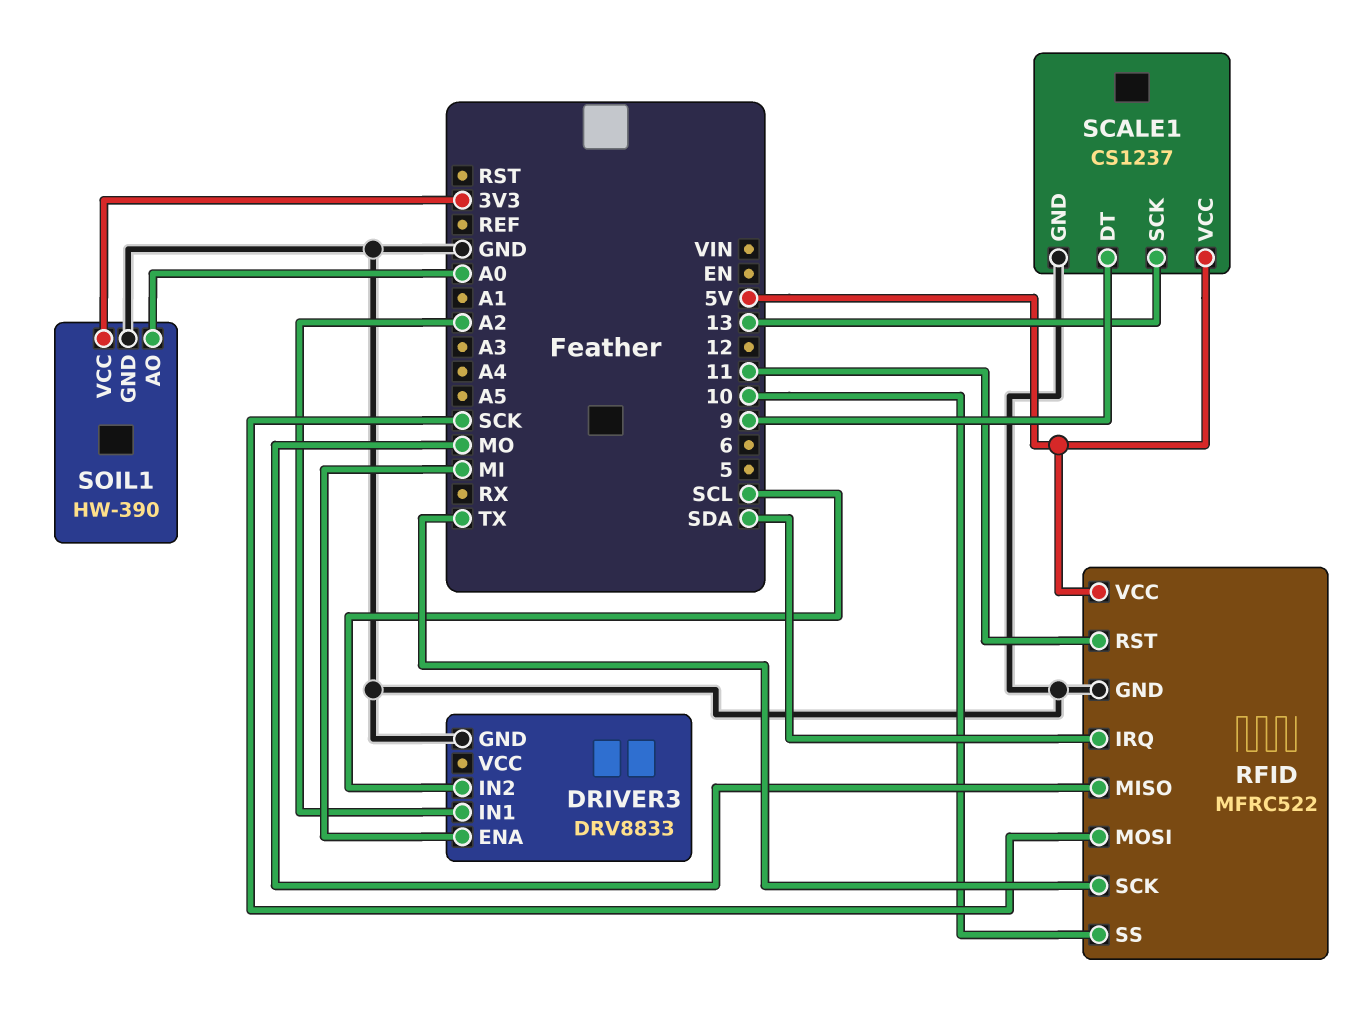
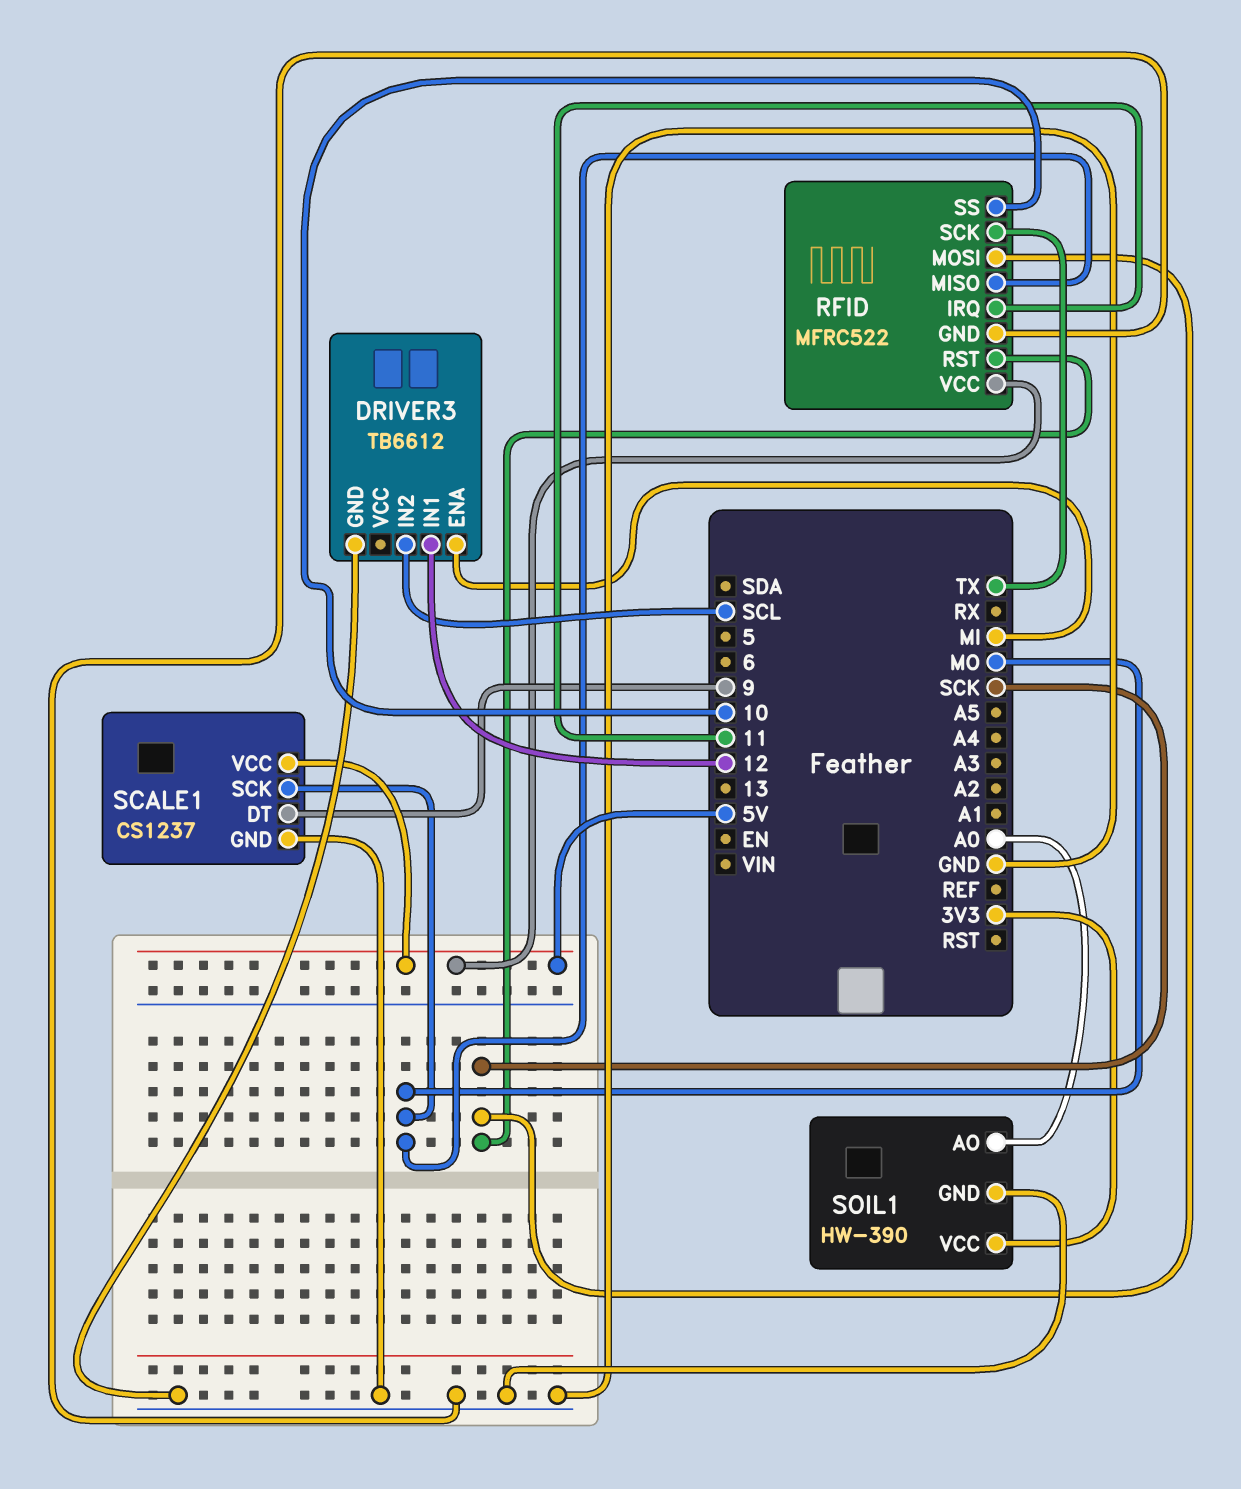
DRIVER3: DRV8833 -> TB6612
DRIVER3 pin IN1: A2 -> 12
RFID pin IRQ: SDA -> 11
RFID pin RST: 11 -> SCK
SCALE1 pin SCK: 13 -> MO

